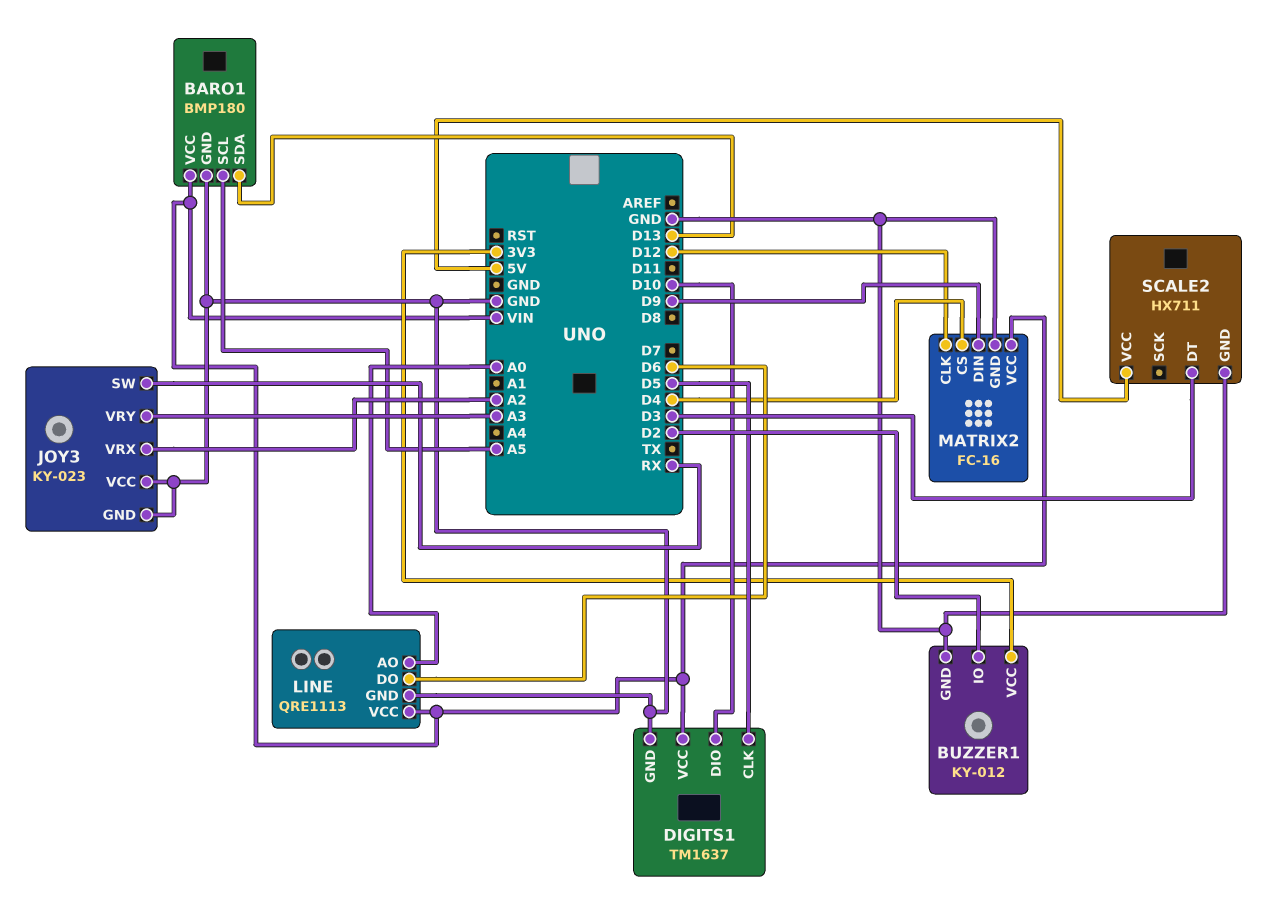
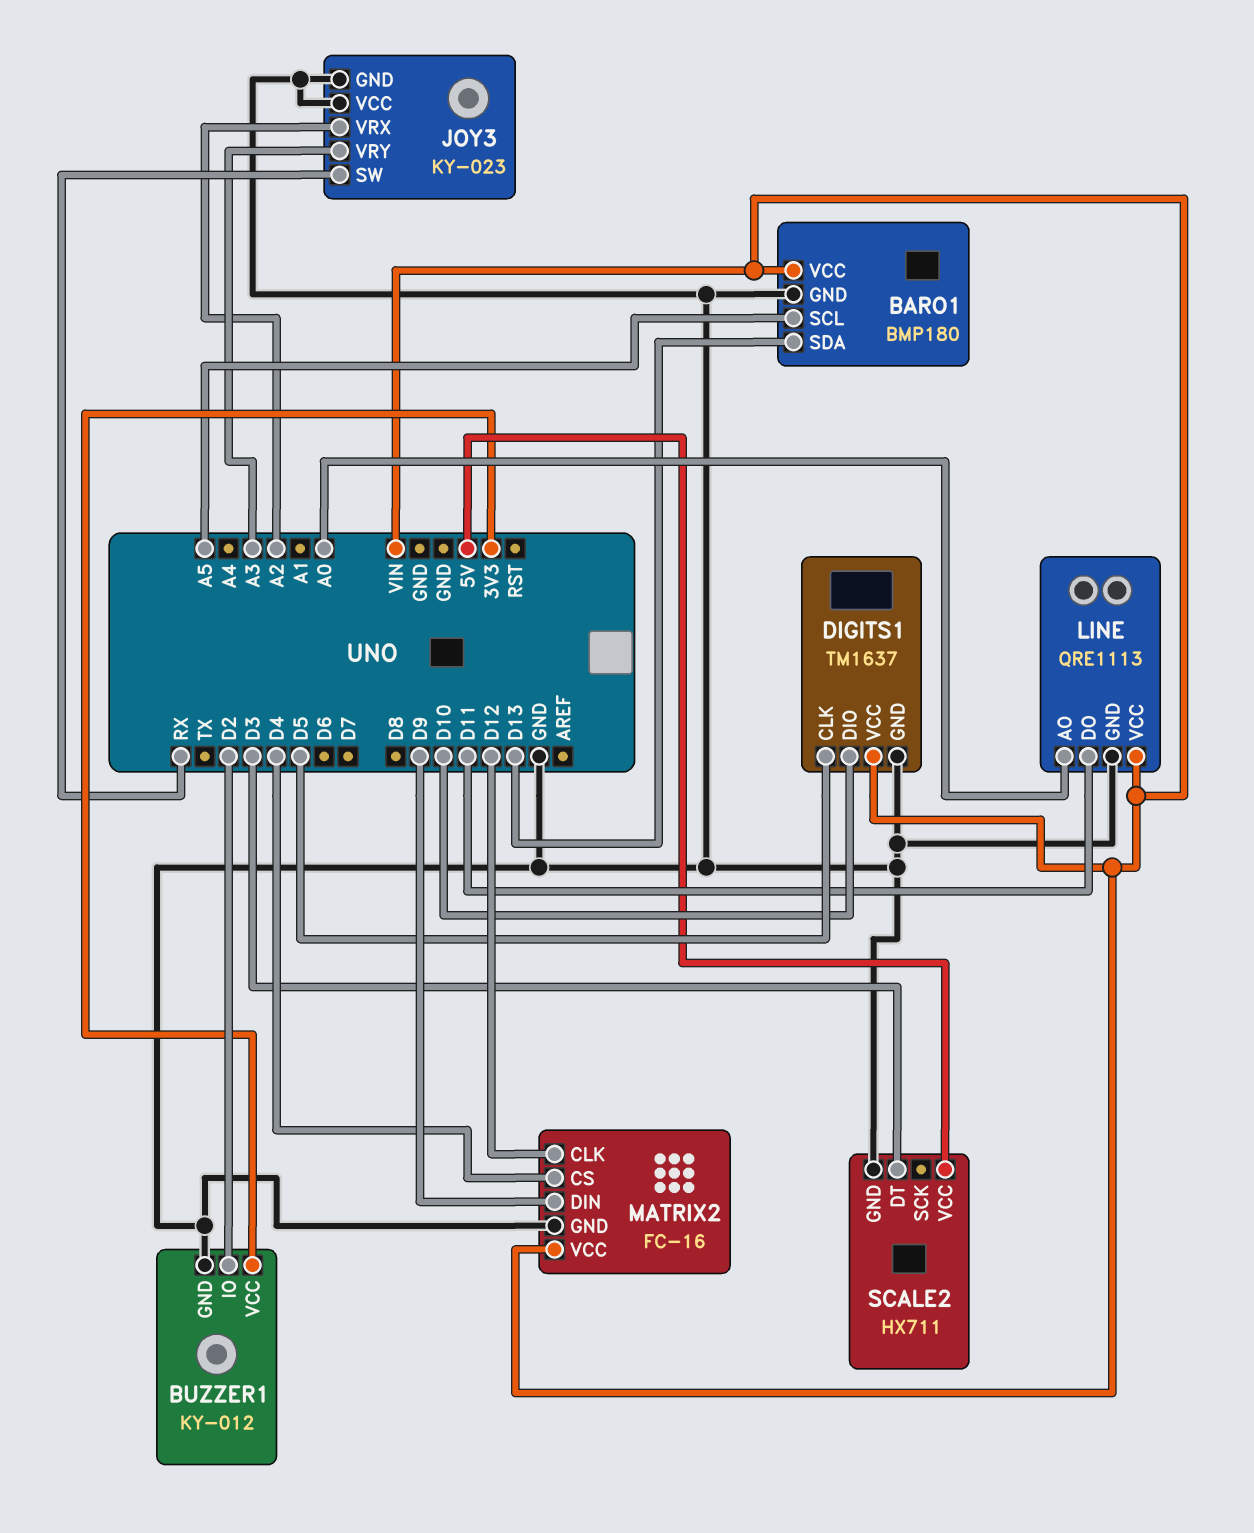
LINE pin DO: D6 -> D11

